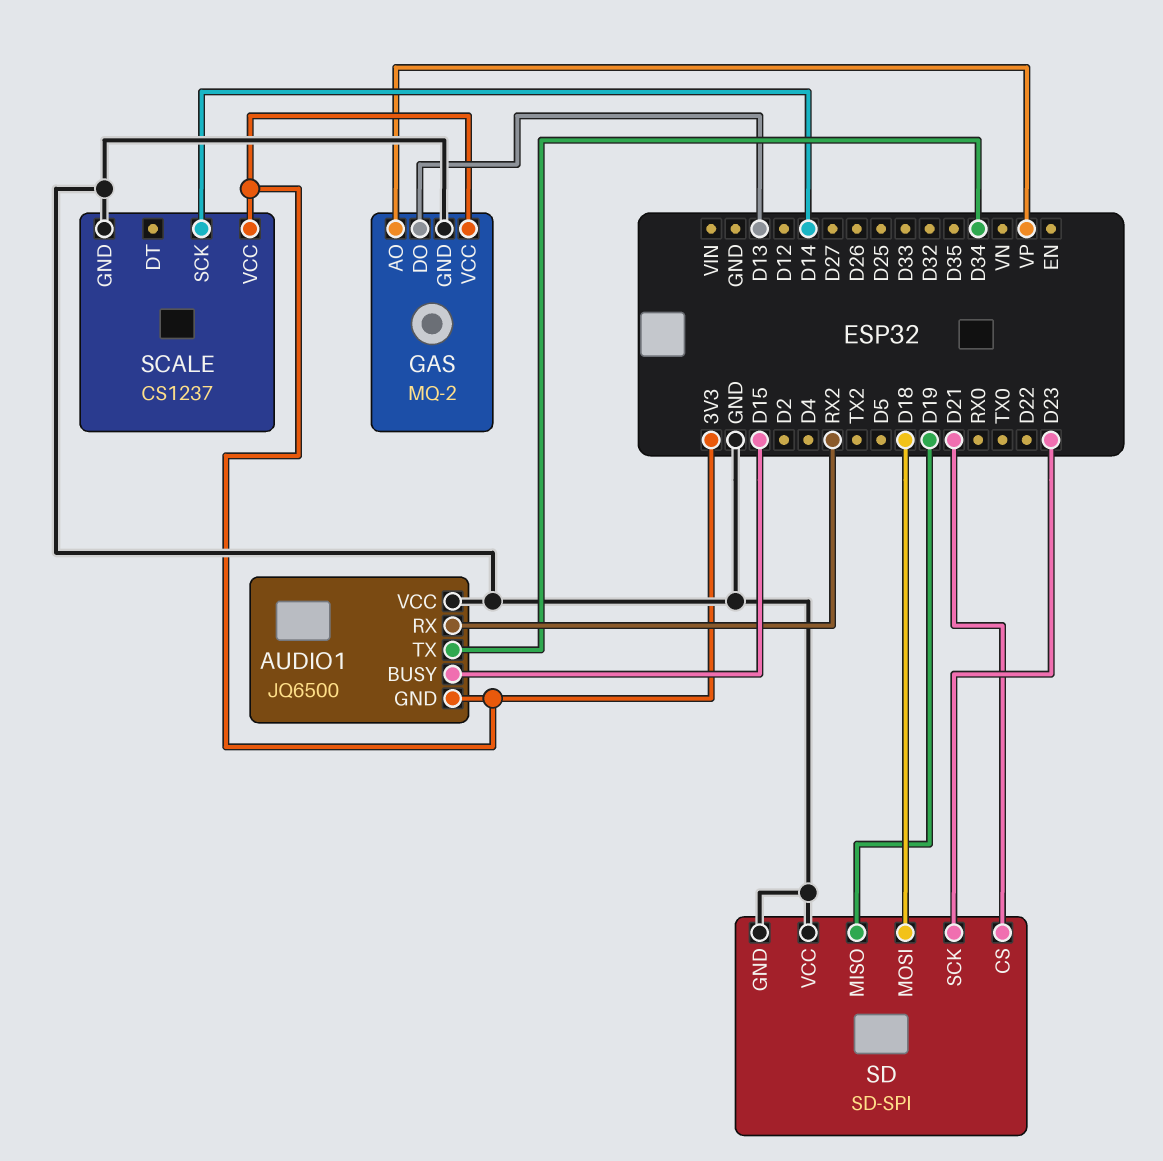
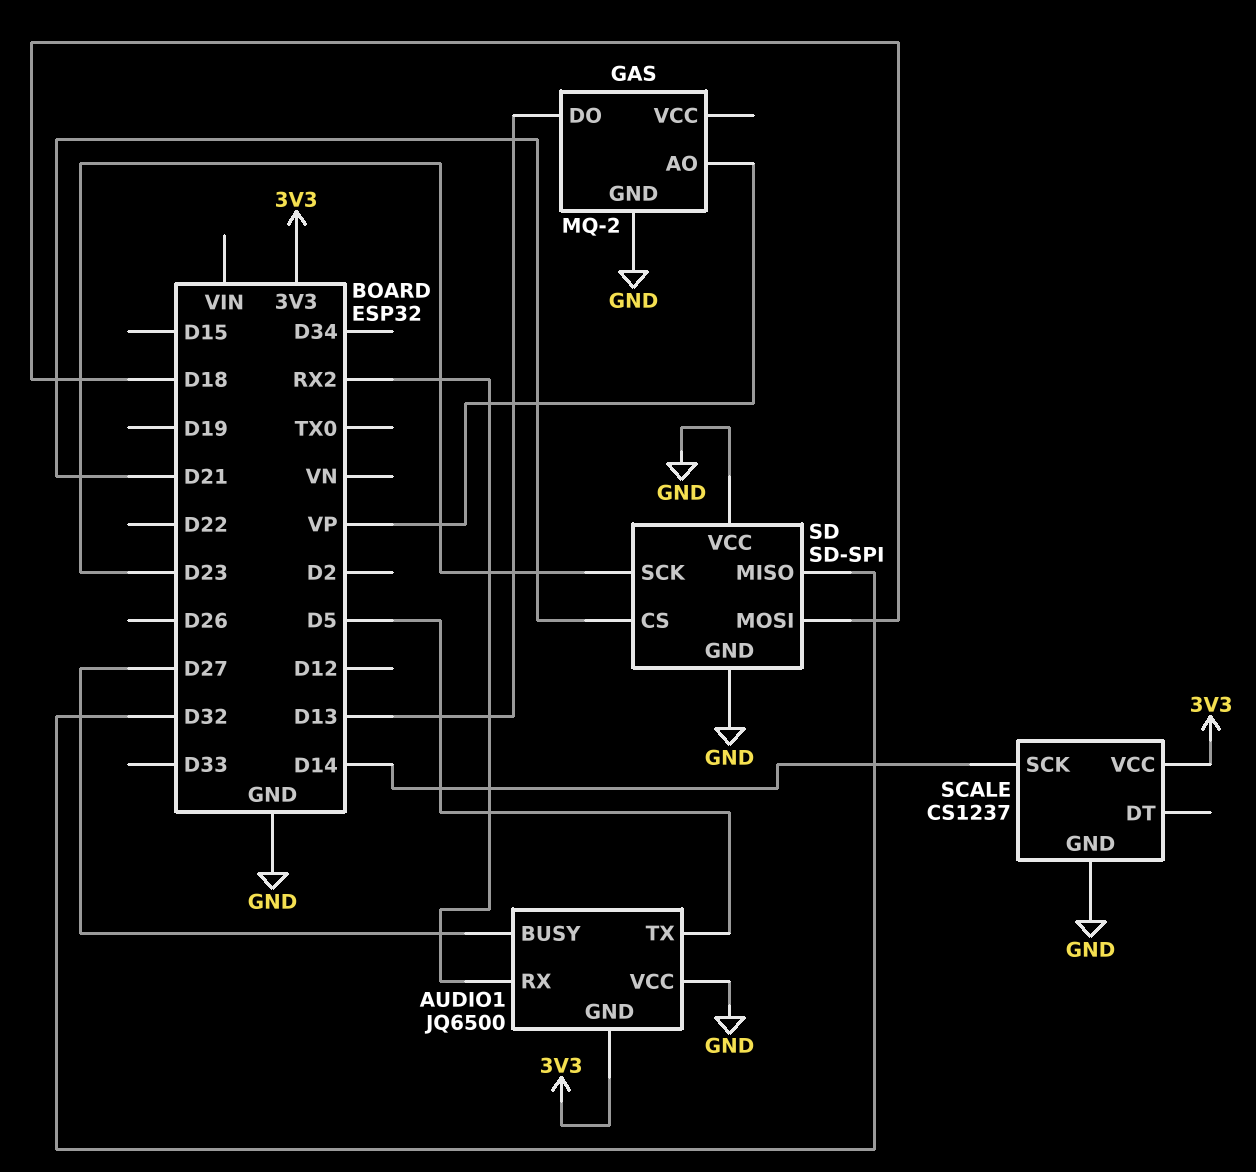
AUDIO1 pin BUSY: D15 -> D27
AUDIO1 pin TX: D34 -> D5
GAS pin VCC: 3V3 -> none
SD pin MISO: D19 -> D32

